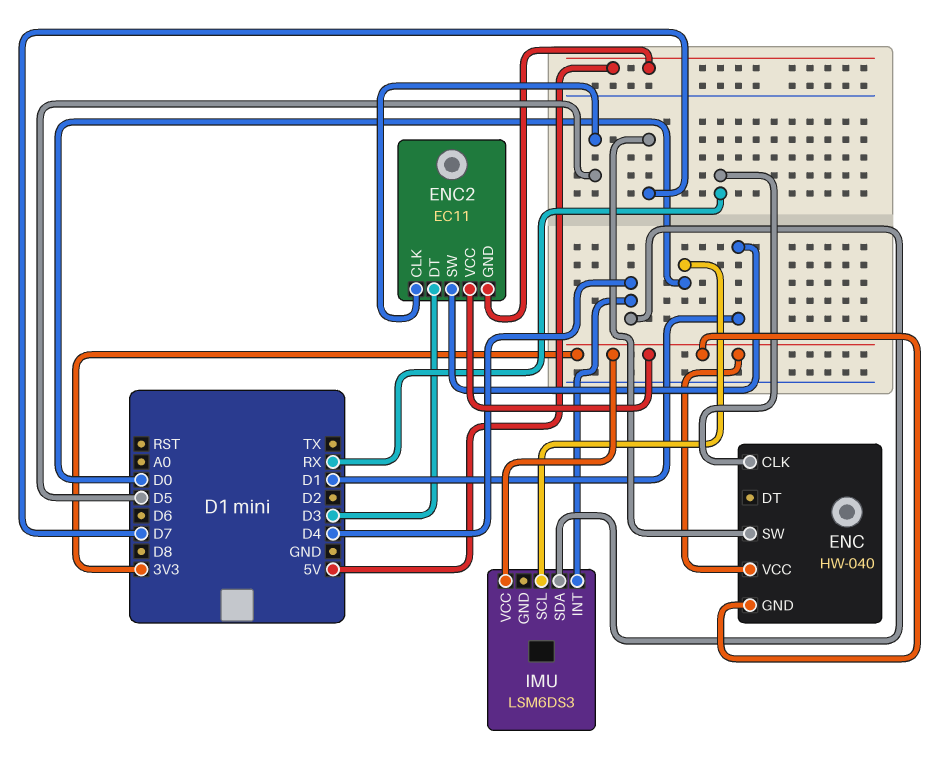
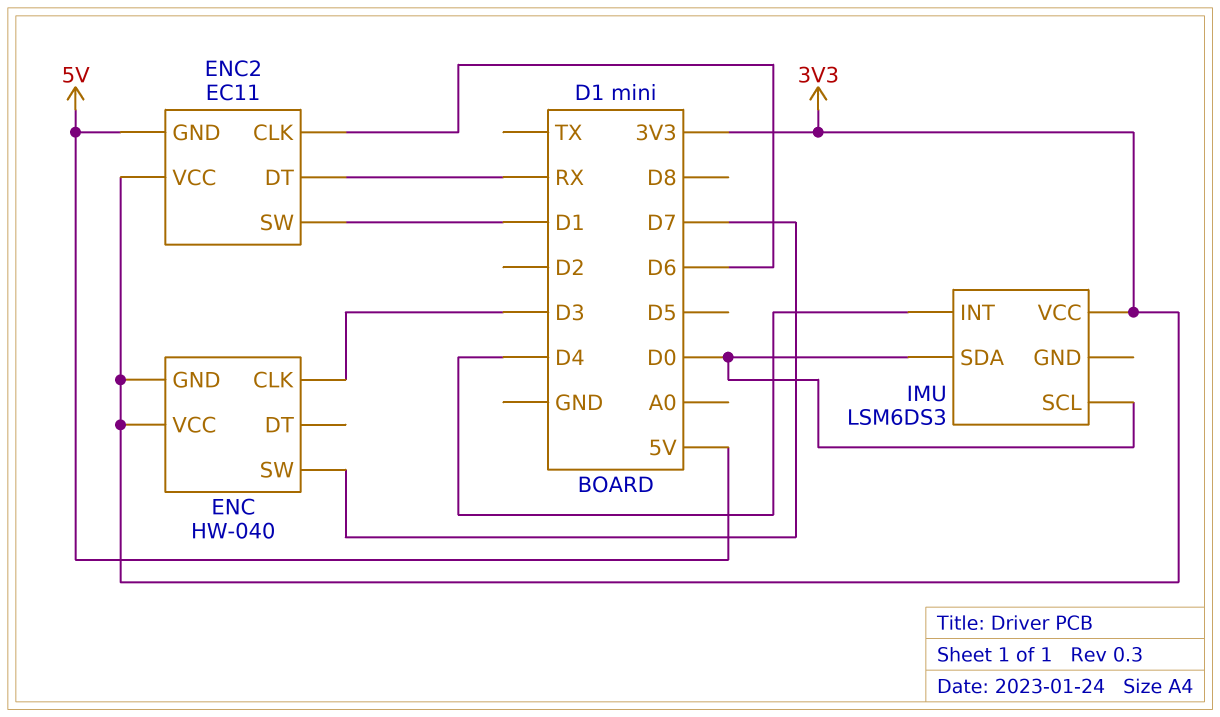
ENC pin CLK: RX -> D3
ENC2 pin CLK: D5 -> D6
ENC2 pin DT: D3 -> RX
IMU pin SDA: D4 -> D0

